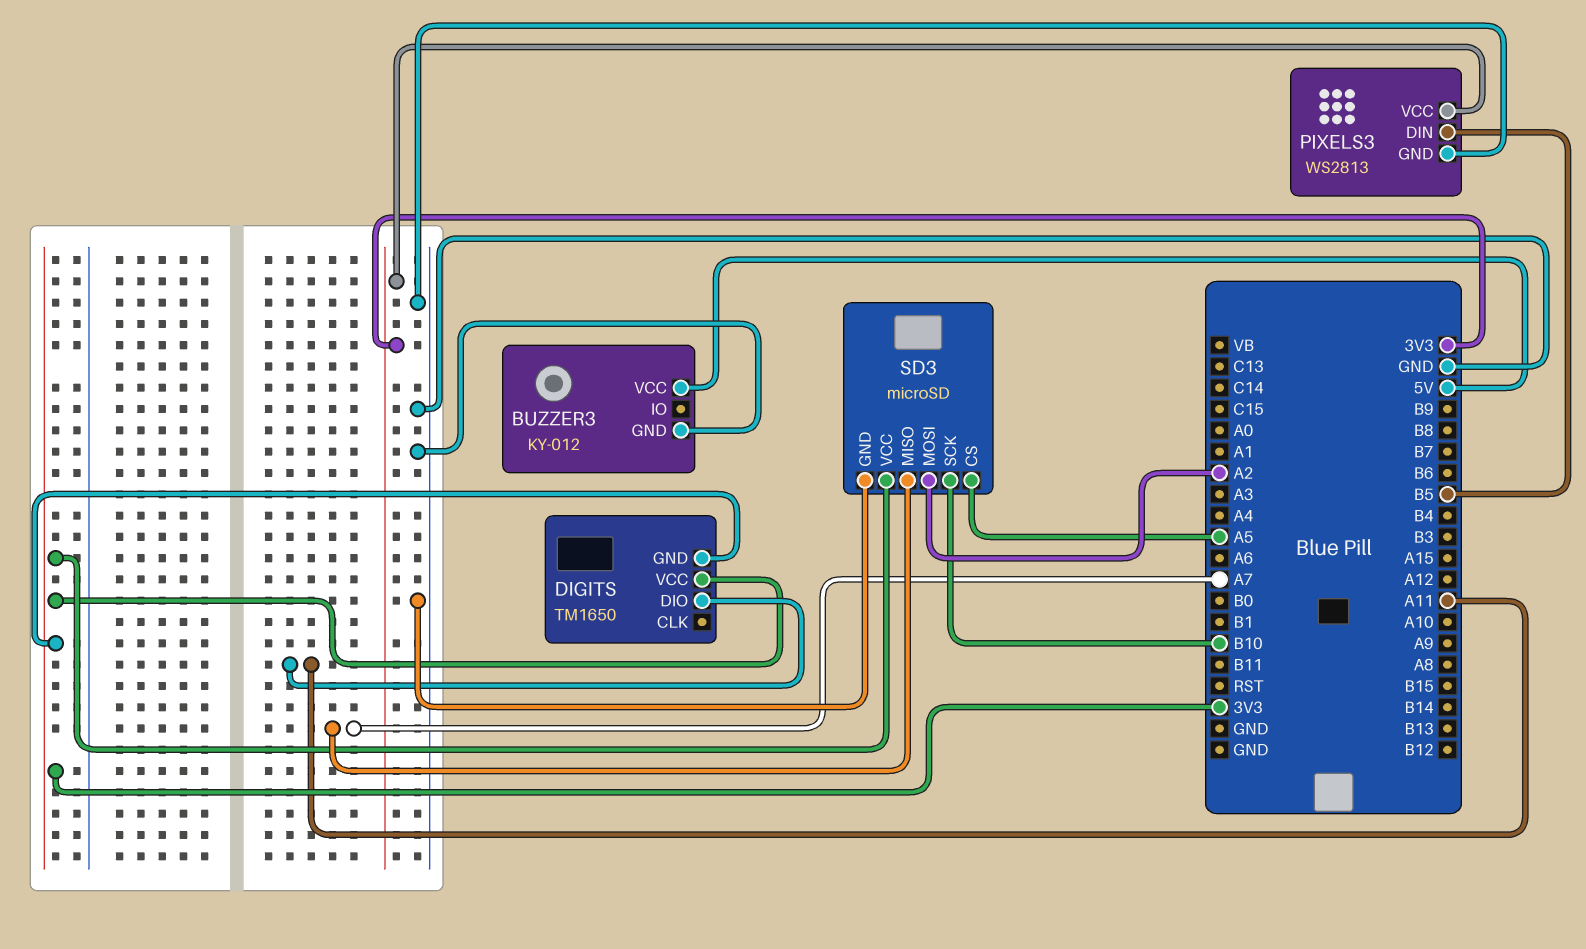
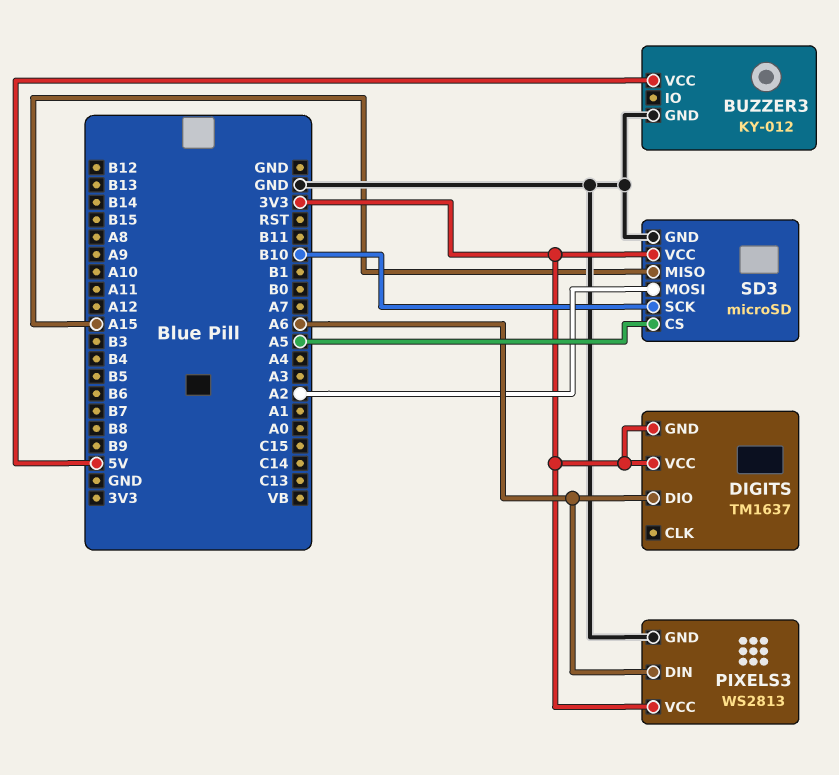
DIGITS: TM1650 -> TM1637
DIGITS pin DIO: A11 -> A6
PIXELS3 pin DIN: B5 -> A6
SD3 pin MISO: A7 -> A15

